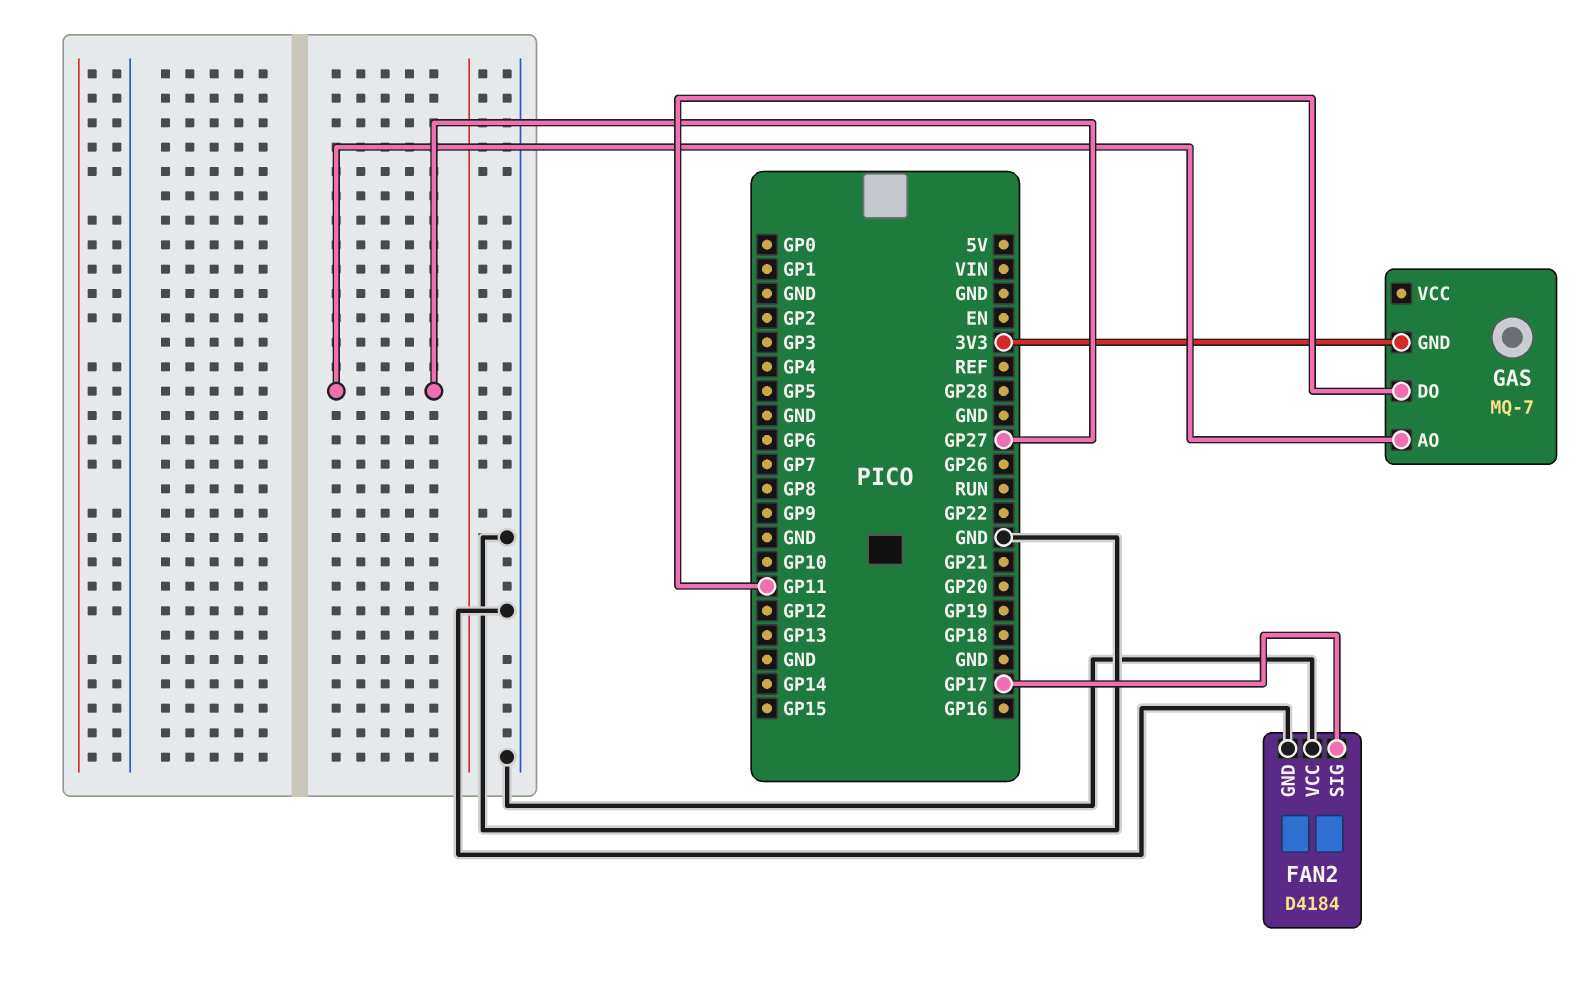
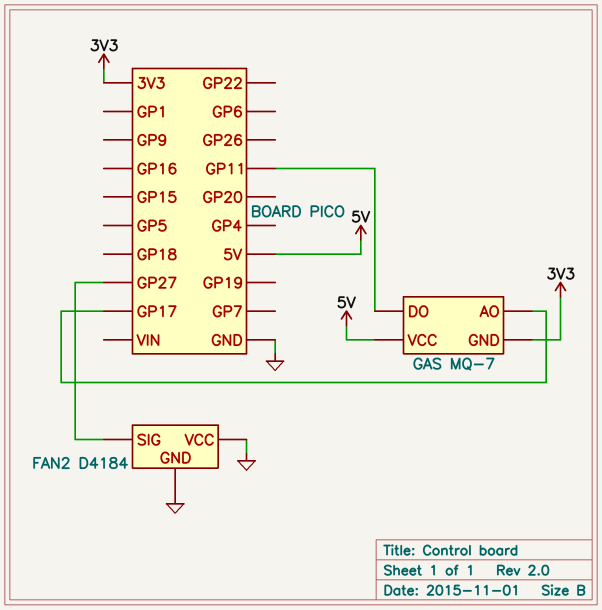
FAN2 pin SIG: GP17 -> GP27
GAS pin AO: GP27 -> GP17
GAS pin VCC: none -> 5V

